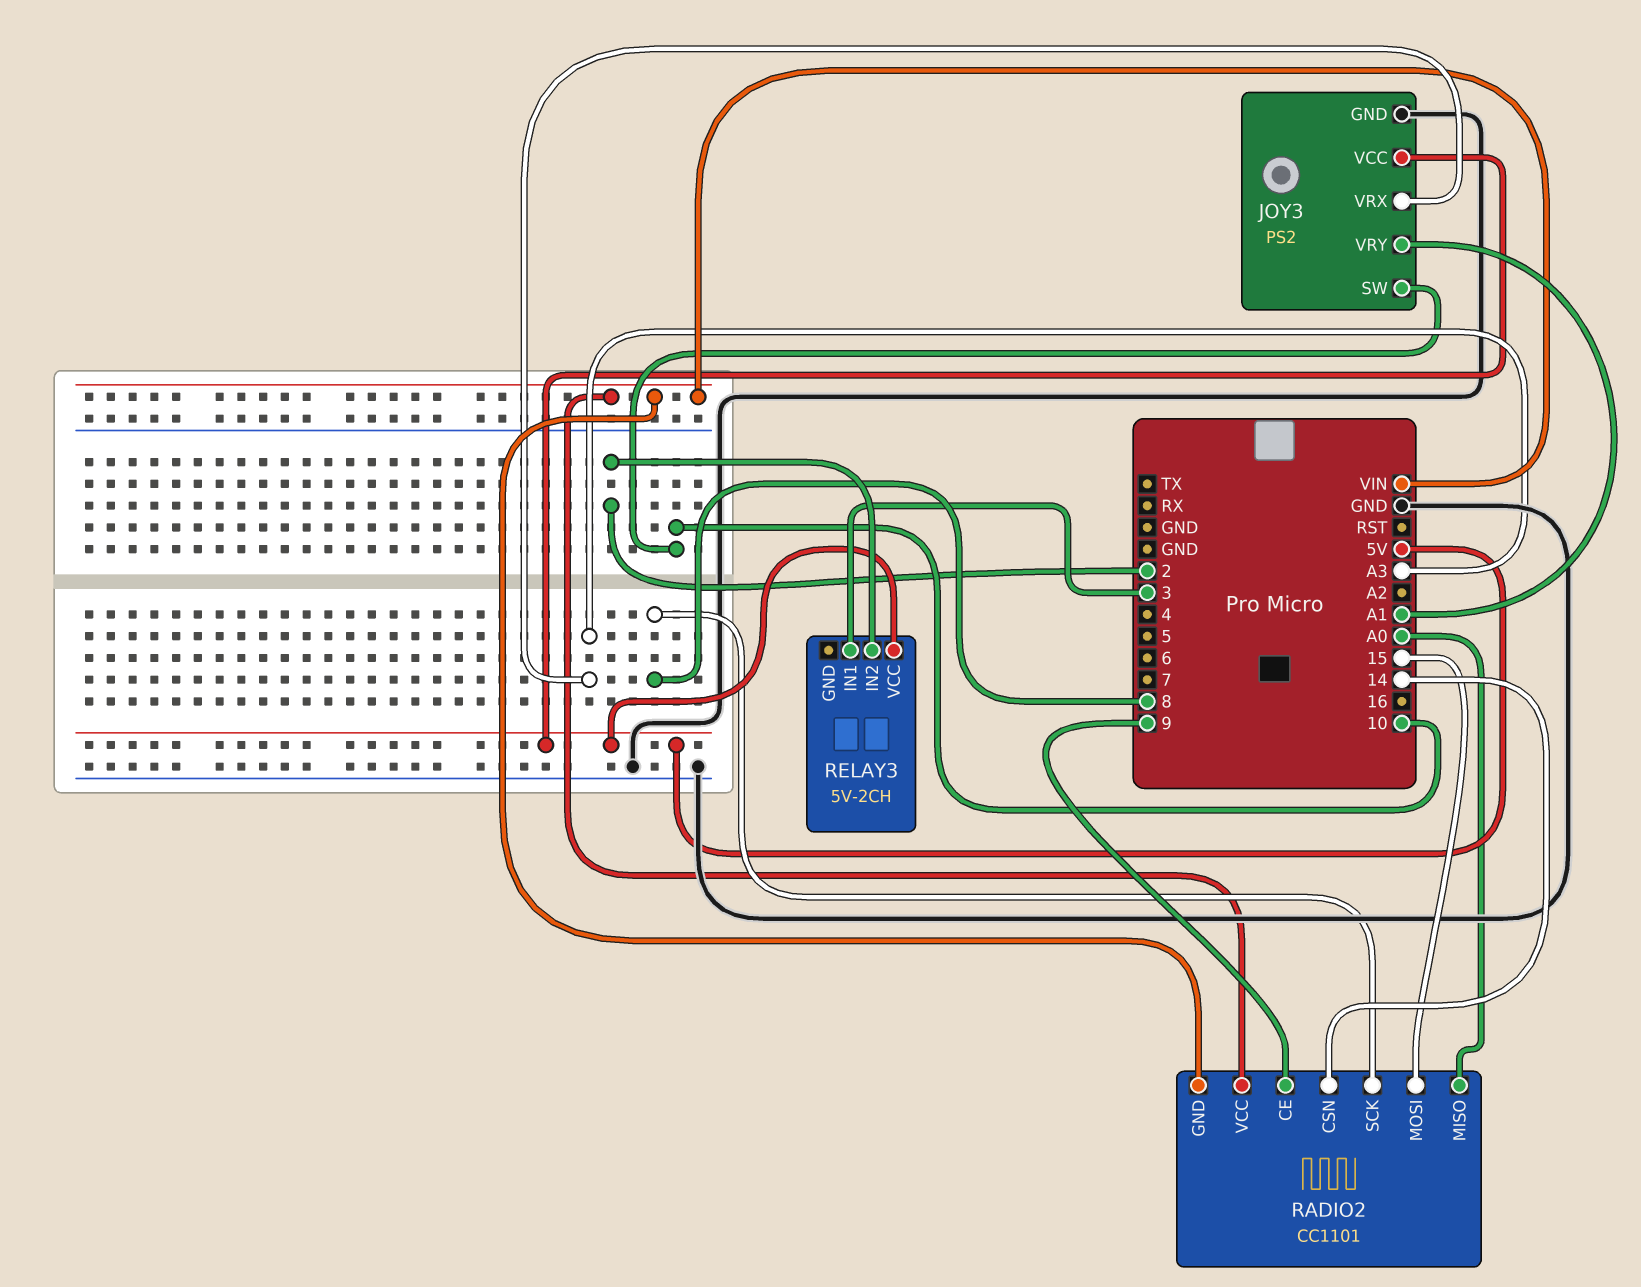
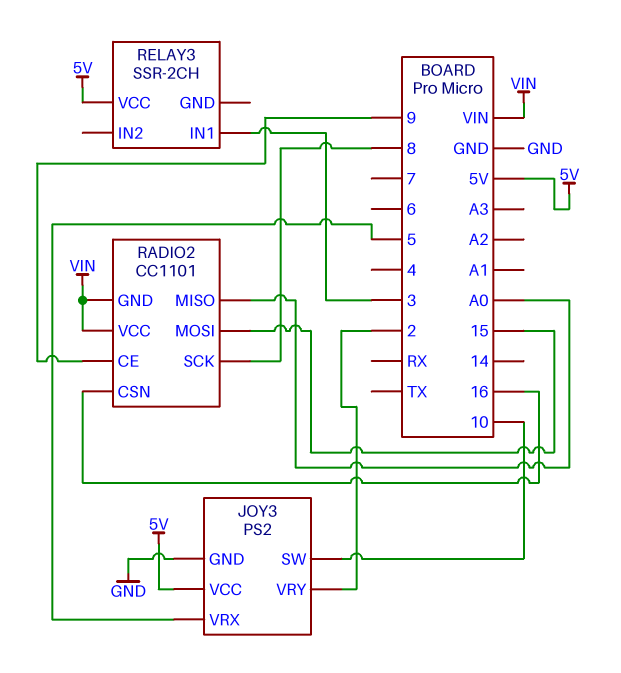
JOY3 pin VRX: A3 -> 5
JOY3 pin VRY: A1 -> 2
RADIO2 pin CSN: 14 -> 16
RELAY3: 5V-2CH -> SSR-2CH
RELAY3 pin IN2: 2 -> none

